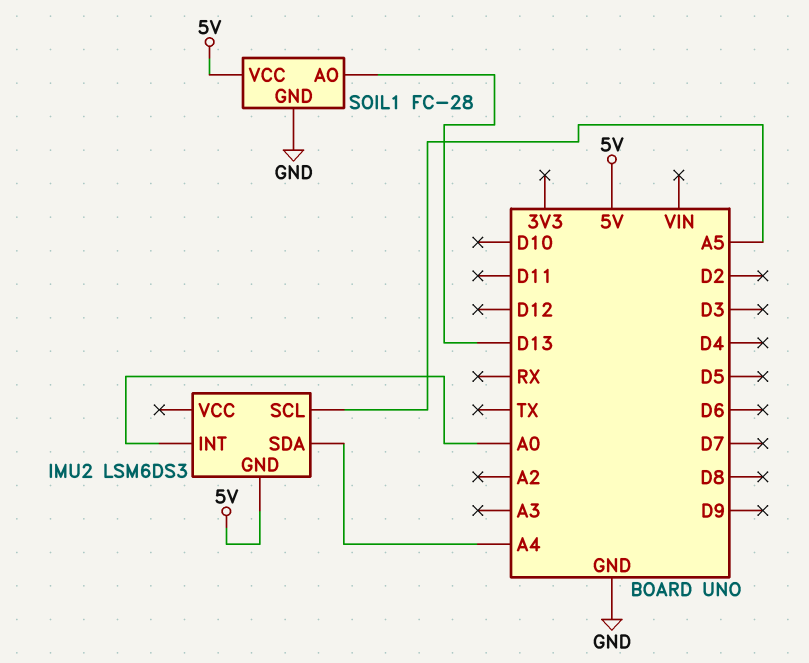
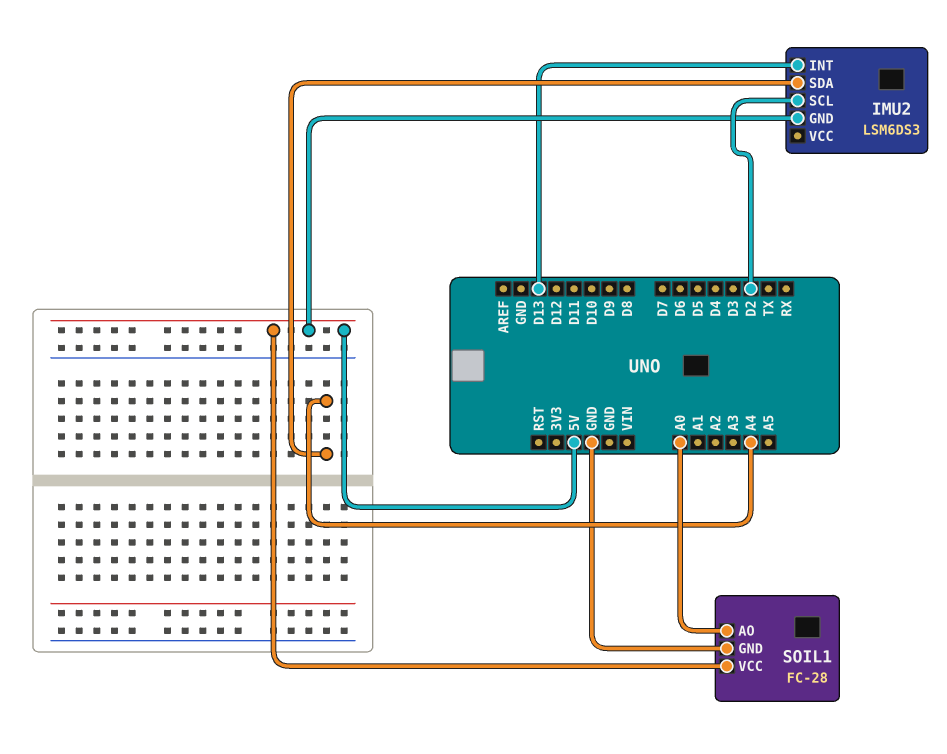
IMU2 pin INT: A0 -> D13
IMU2 pin SCL: A5 -> D2
SOIL1 pin AO: D13 -> A0

